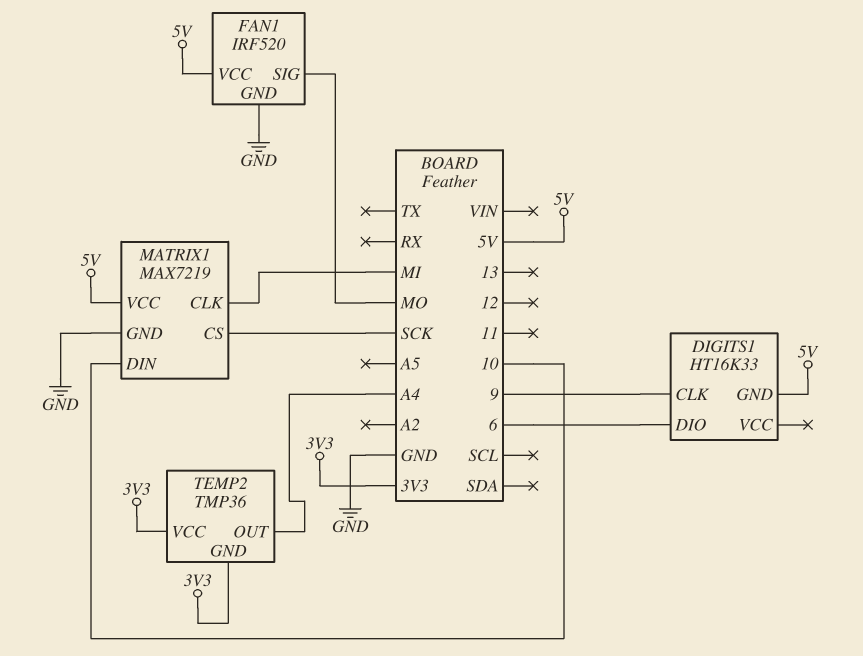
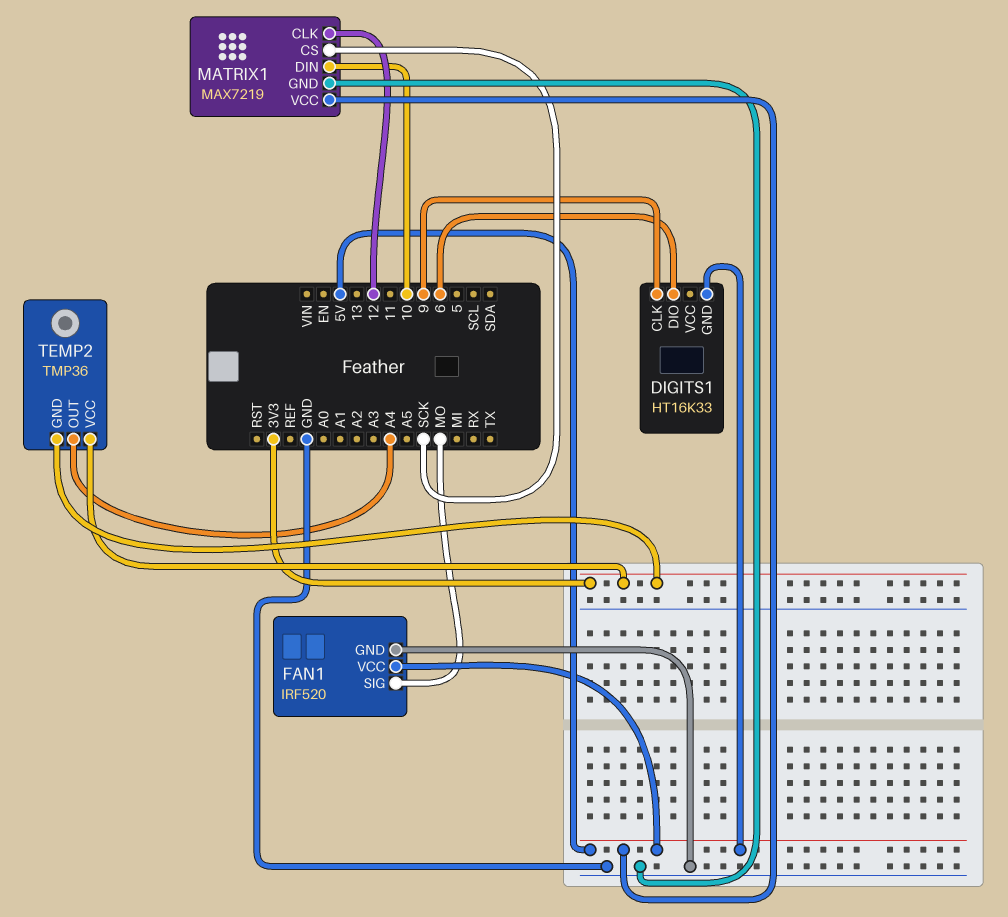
MATRIX1 pin CLK: MI -> 12

